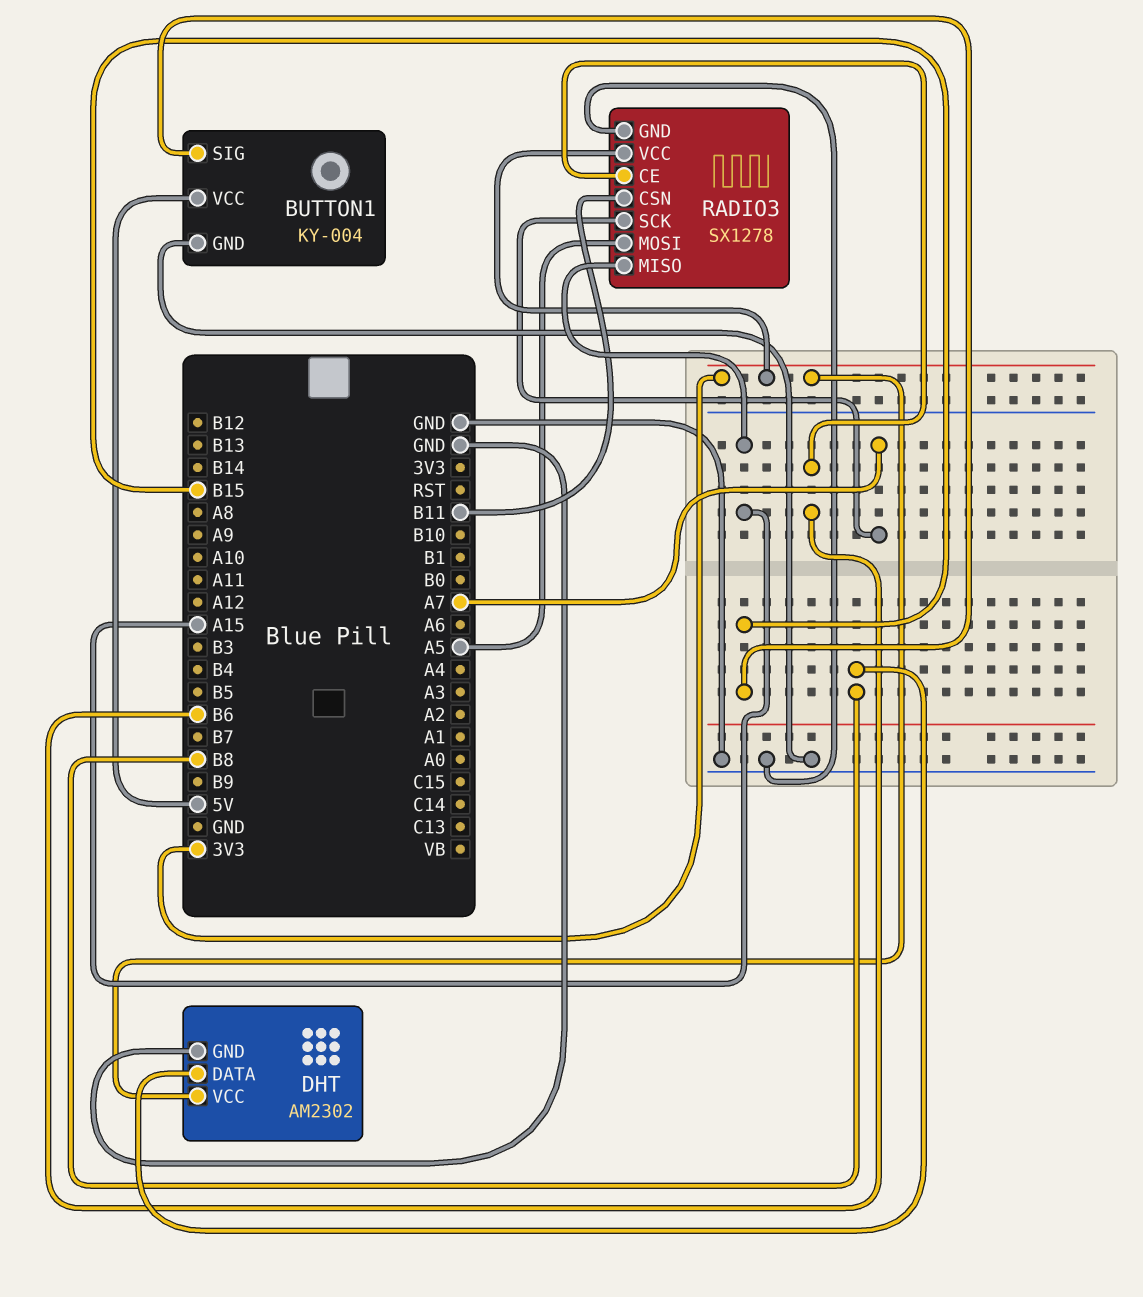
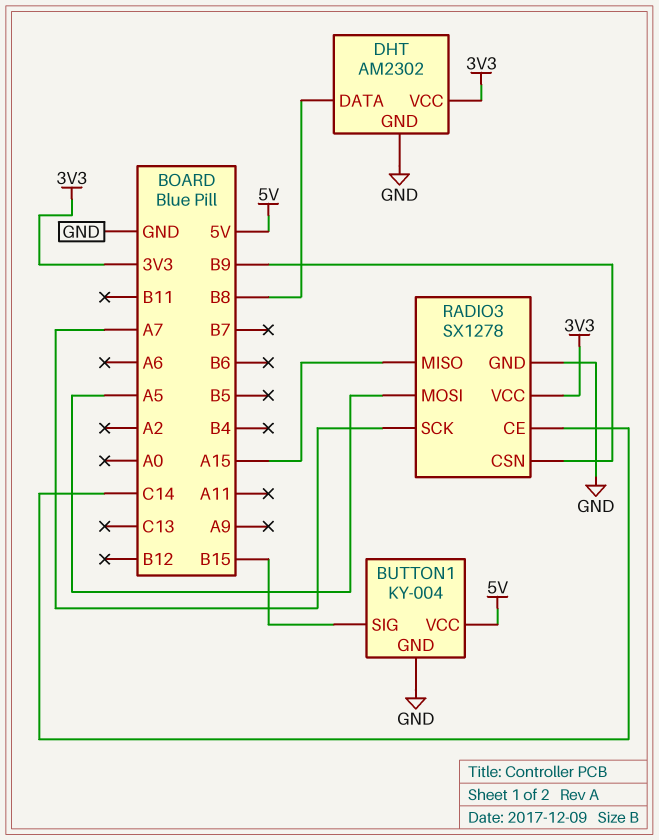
RADIO3 pin CE: B6 -> C14
RADIO3 pin CSN: B11 -> B9

